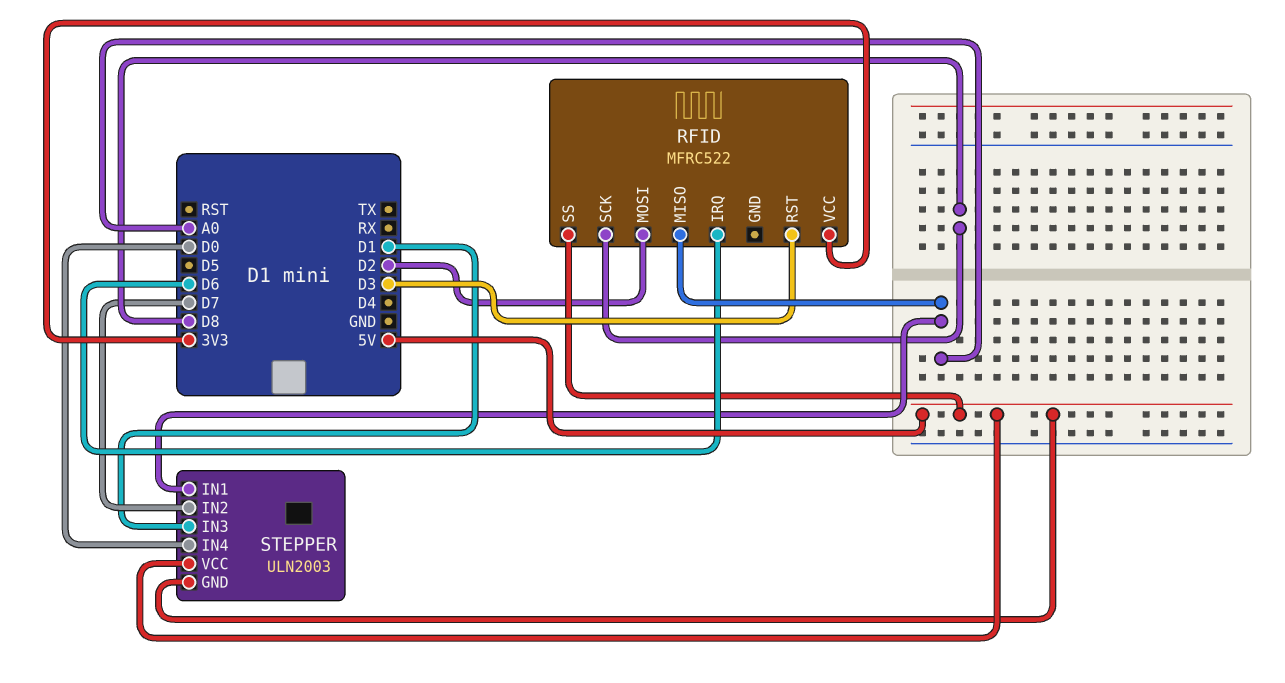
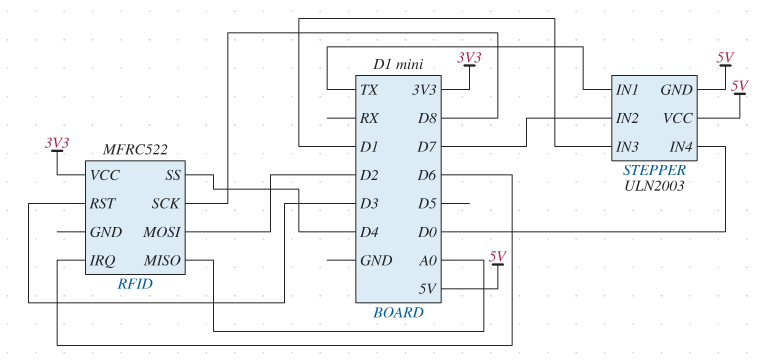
RFID pin SS: 5V -> D4
STEPPER pin IN1: A0 -> TX

